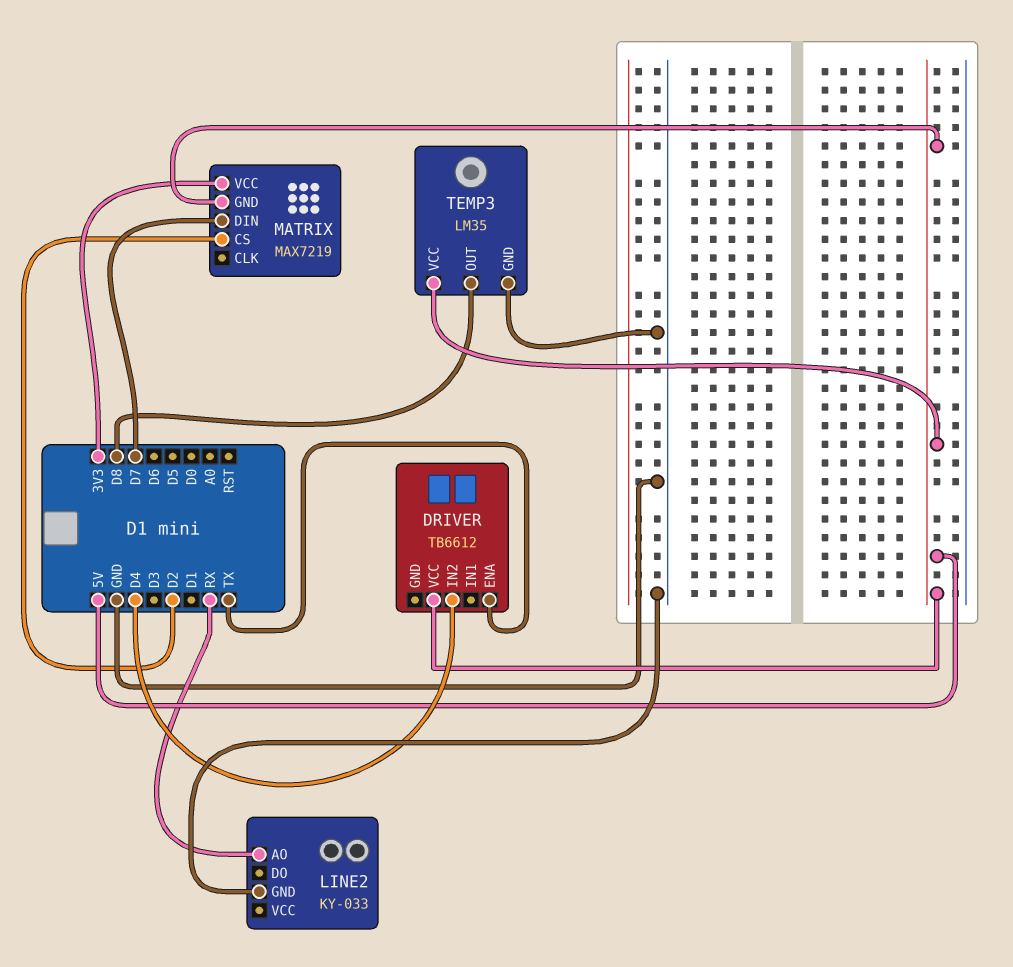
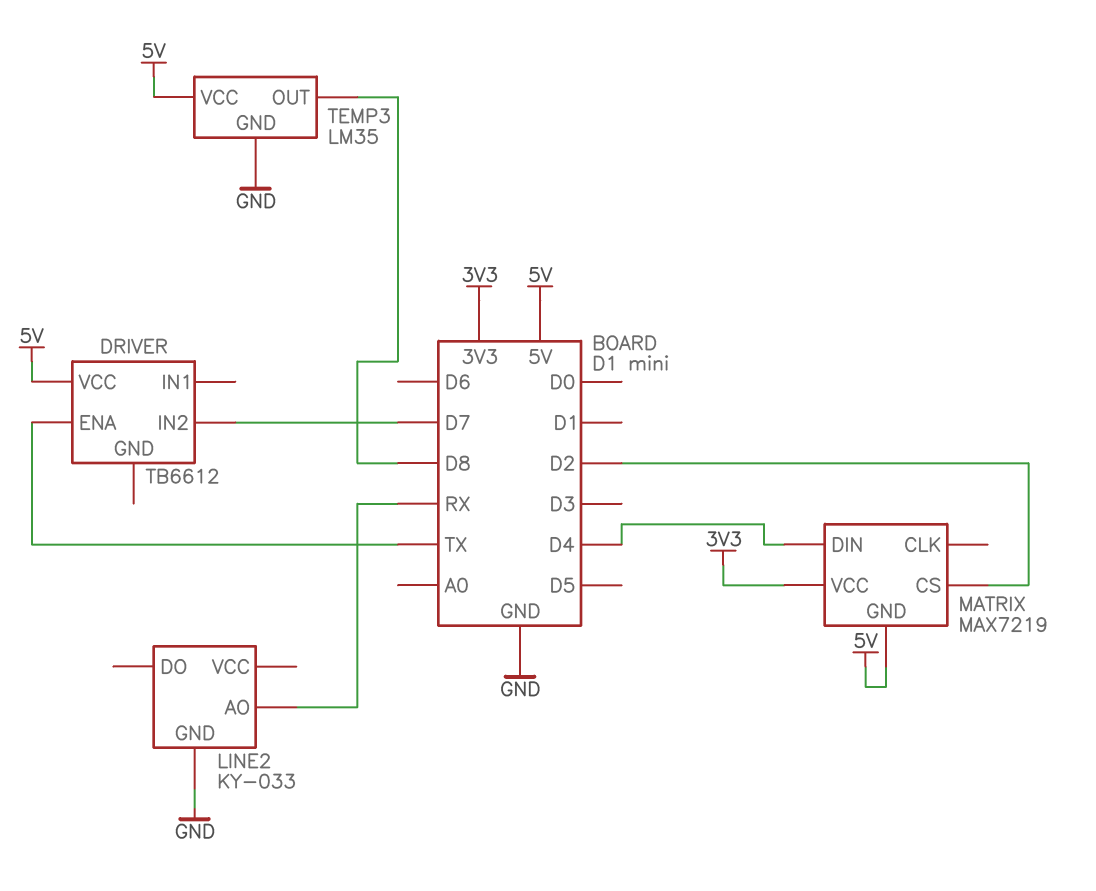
DRIVER pin IN2: D4 -> D7
MATRIX pin DIN: D7 -> D4

